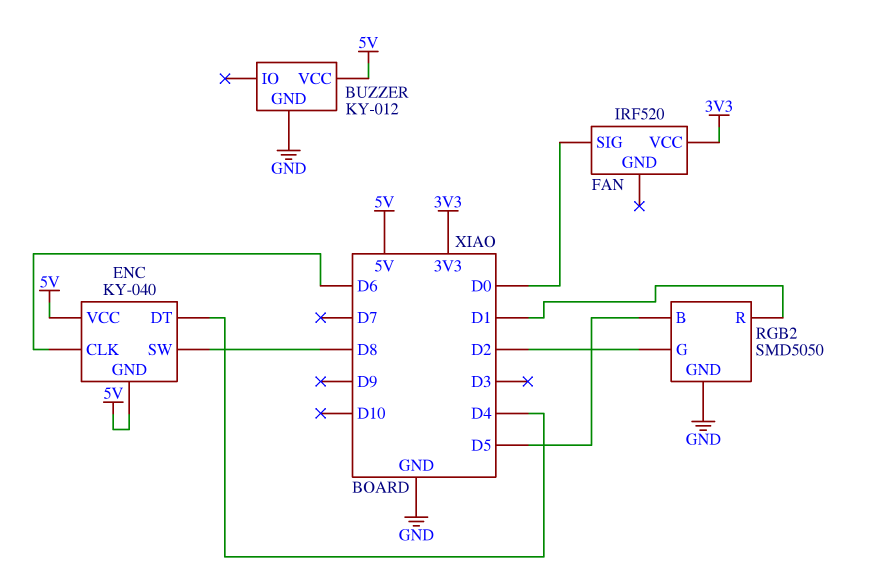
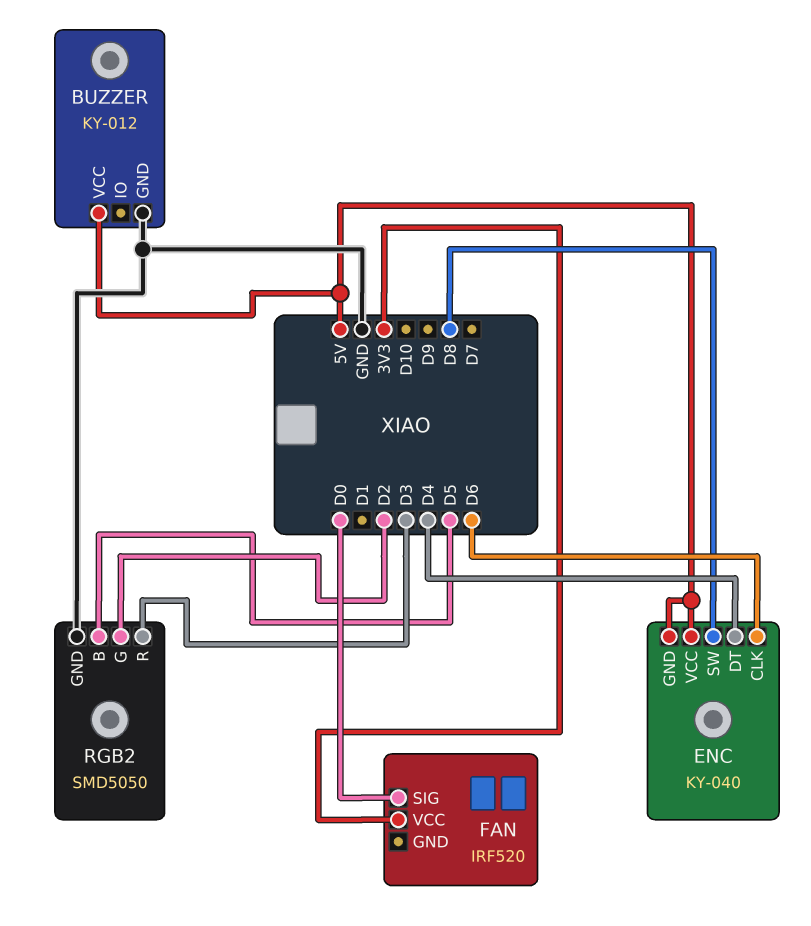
RGB2 pin R: D1 -> D3

